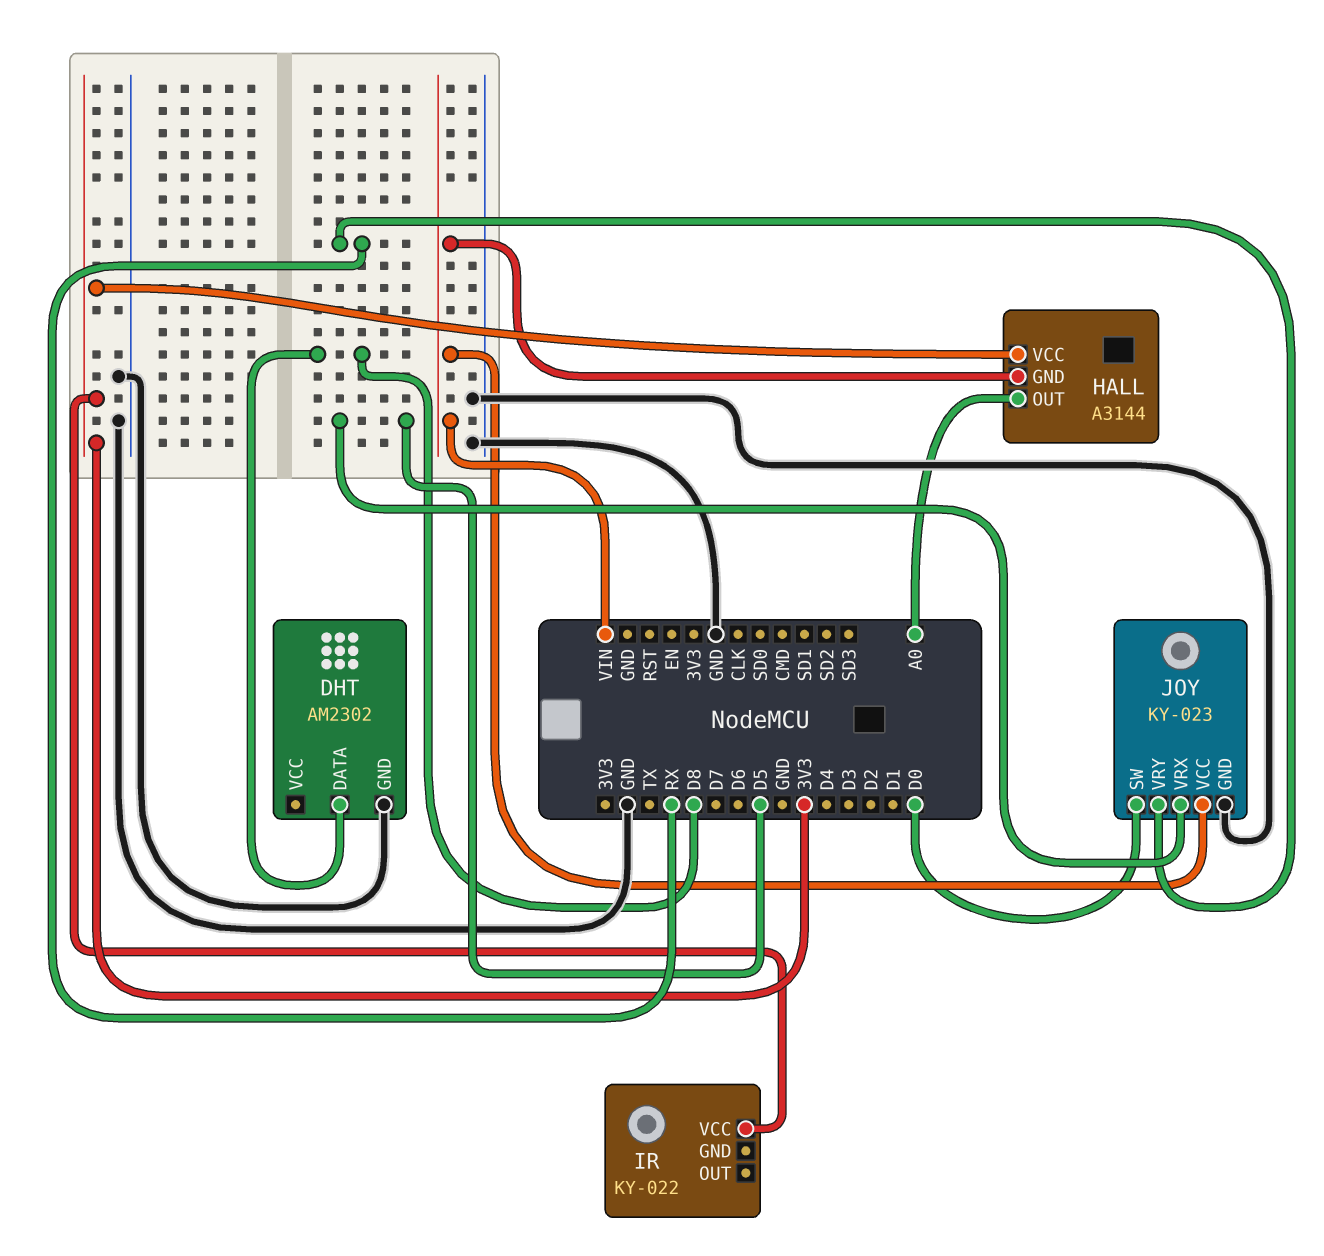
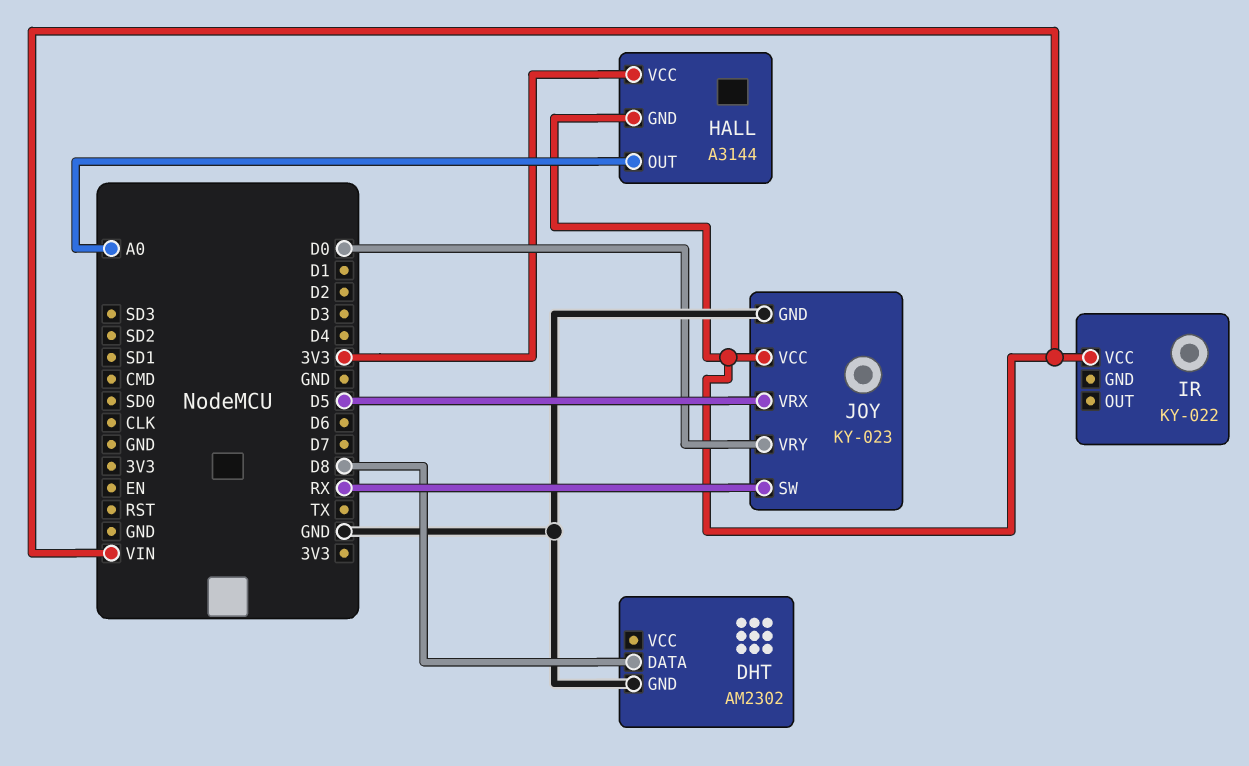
IR pin VCC: 3V3 -> VIN
JOY pin SW: D0 -> RX
JOY pin VRY: RX -> D0

